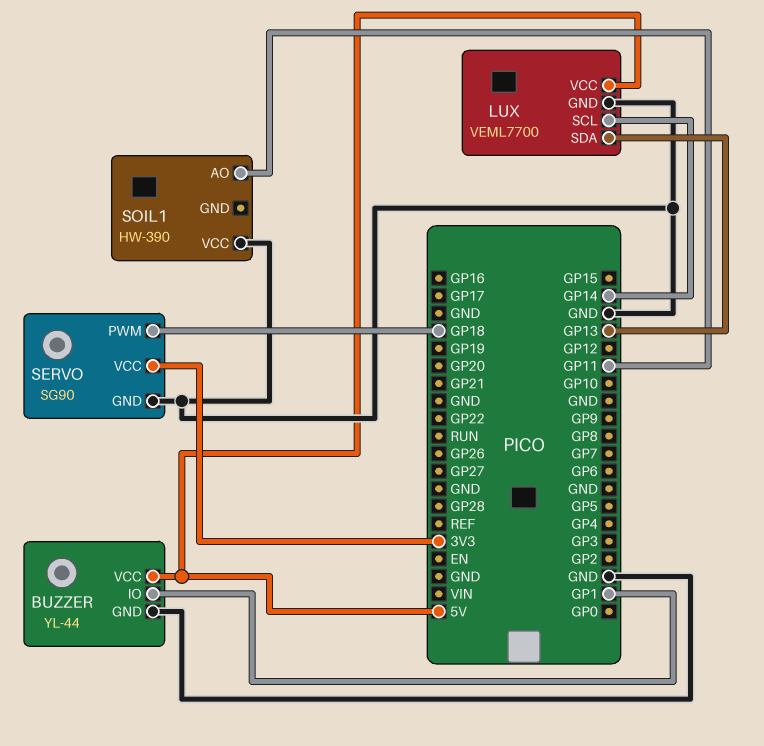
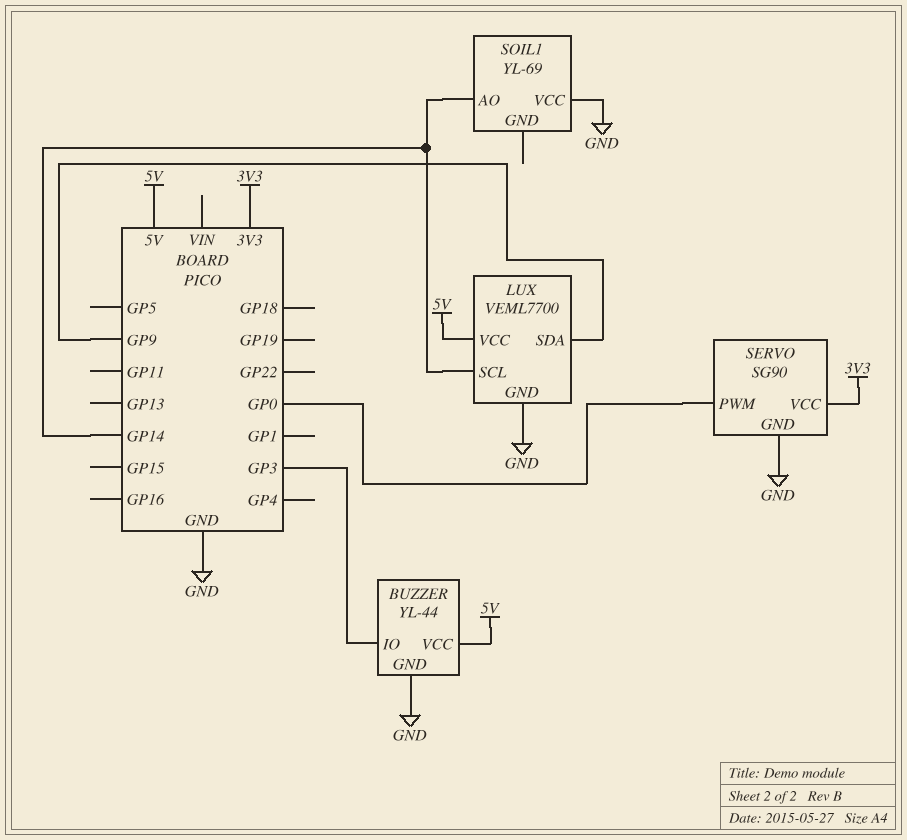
BUZZER pin IO: GP1 -> GP3
LUX pin SDA: GP13 -> GP9
SERVO pin PWM: GP18 -> GP0
SOIL1: HW-390 -> YL-69
SOIL1 pin AO: GP11 -> GP14

